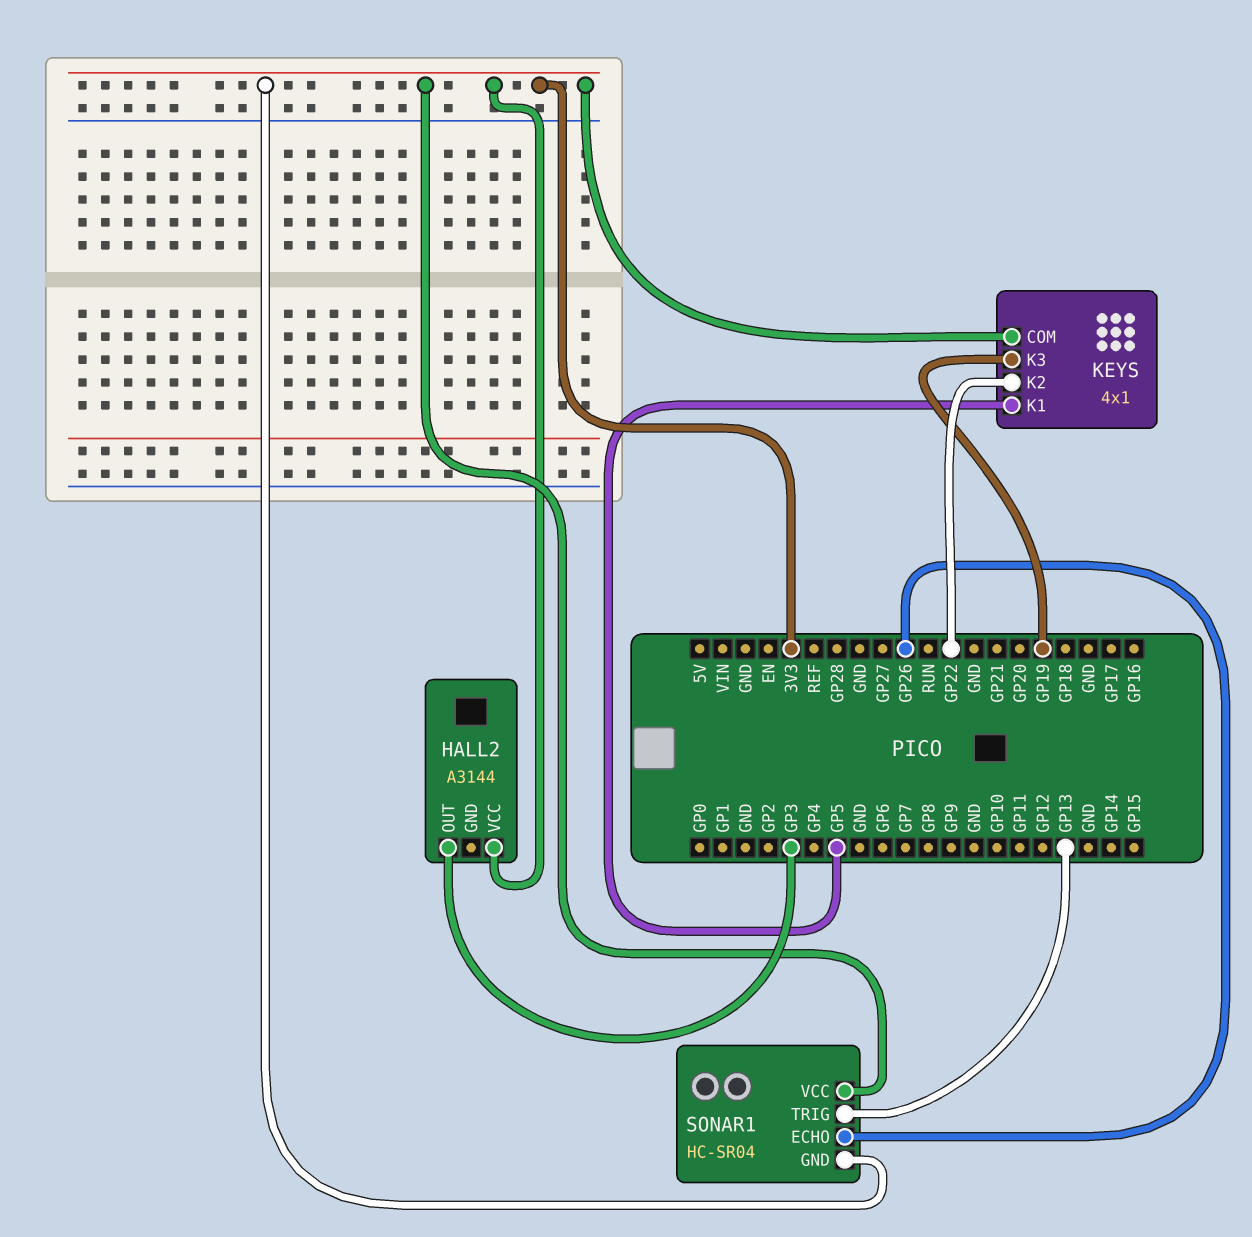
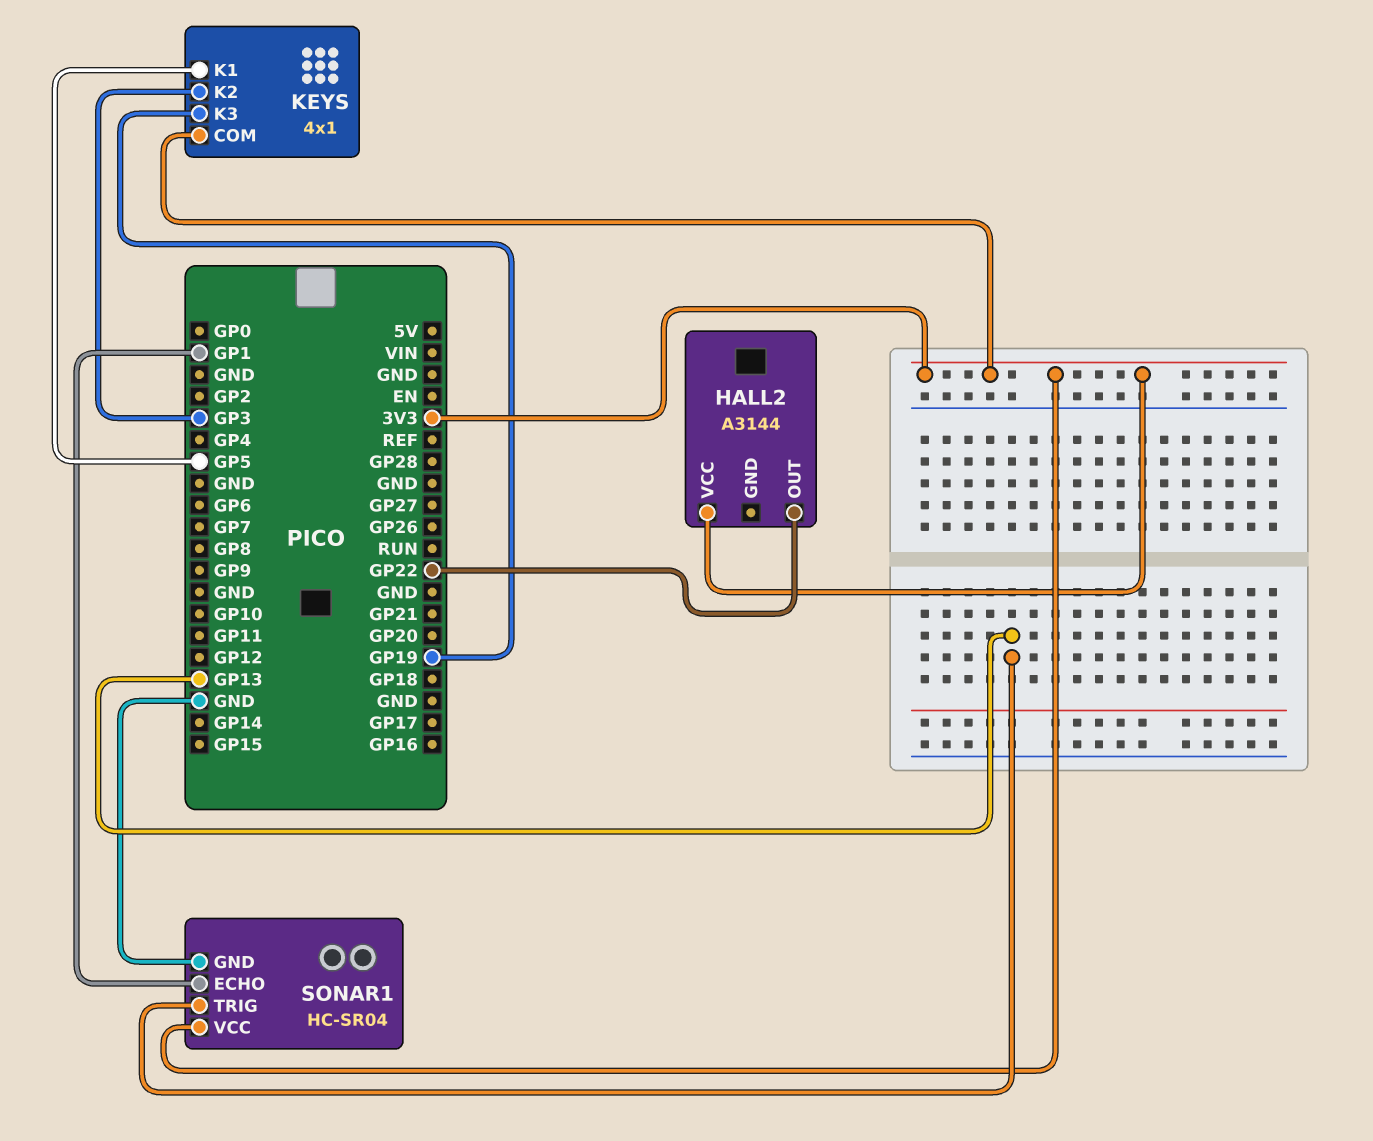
HALL2 pin OUT: GP3 -> GP22
KEYS pin K2: GP22 -> GP3
SONAR1 pin ECHO: GP26 -> GP1
SONAR1 pin GND: 3V3 -> GND

